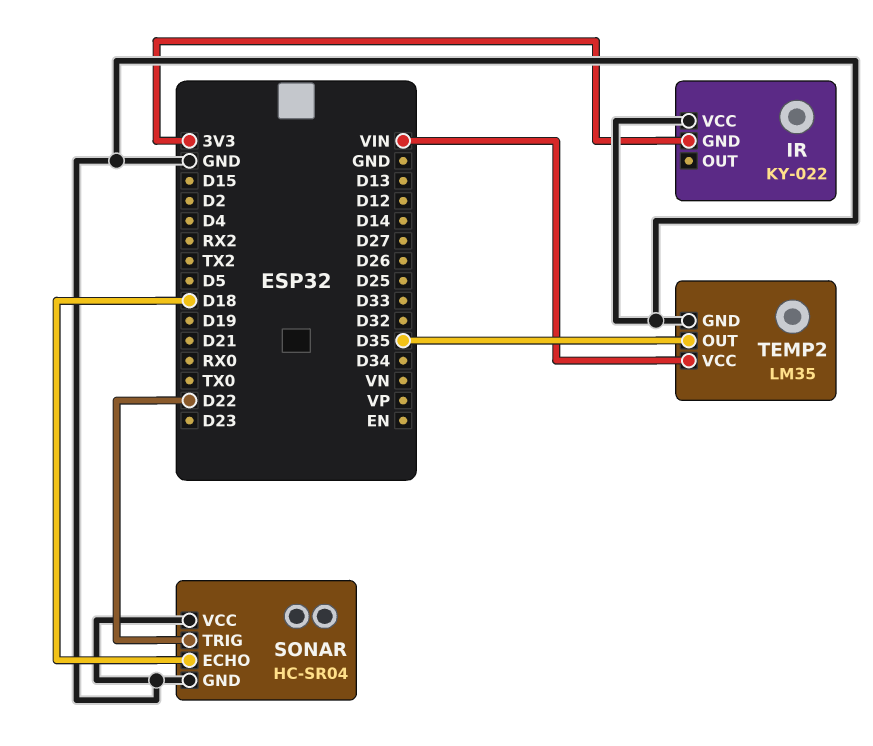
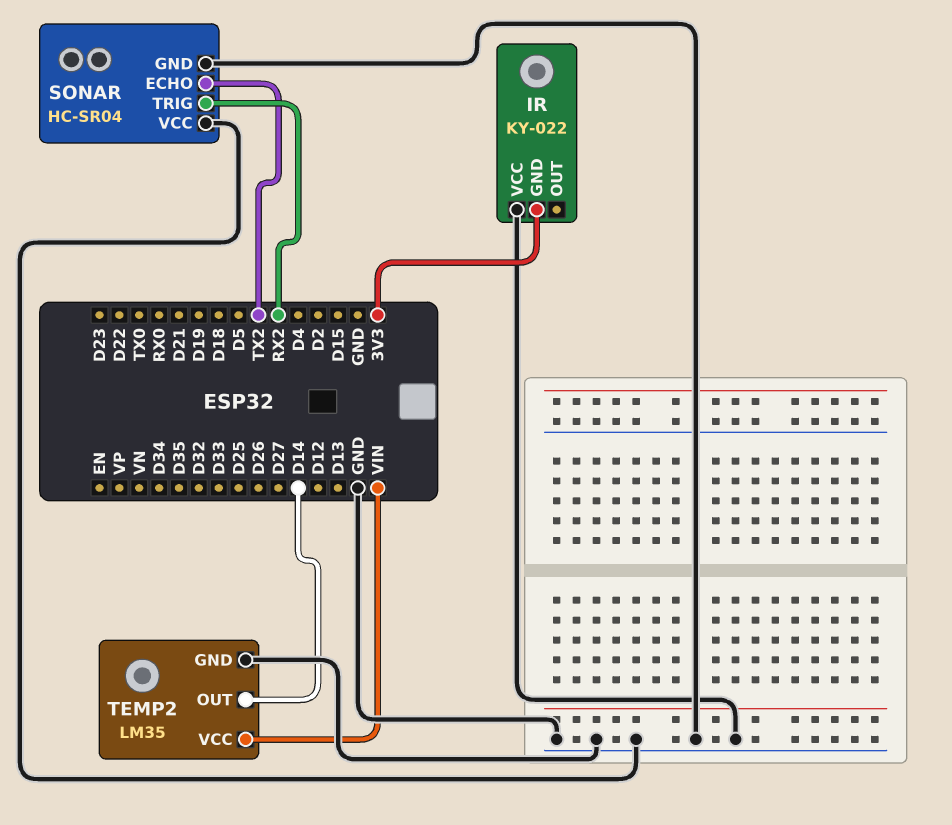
SONAR pin ECHO: D18 -> TX2
SONAR pin TRIG: D22 -> RX2
TEMP2 pin OUT: D35 -> D14

